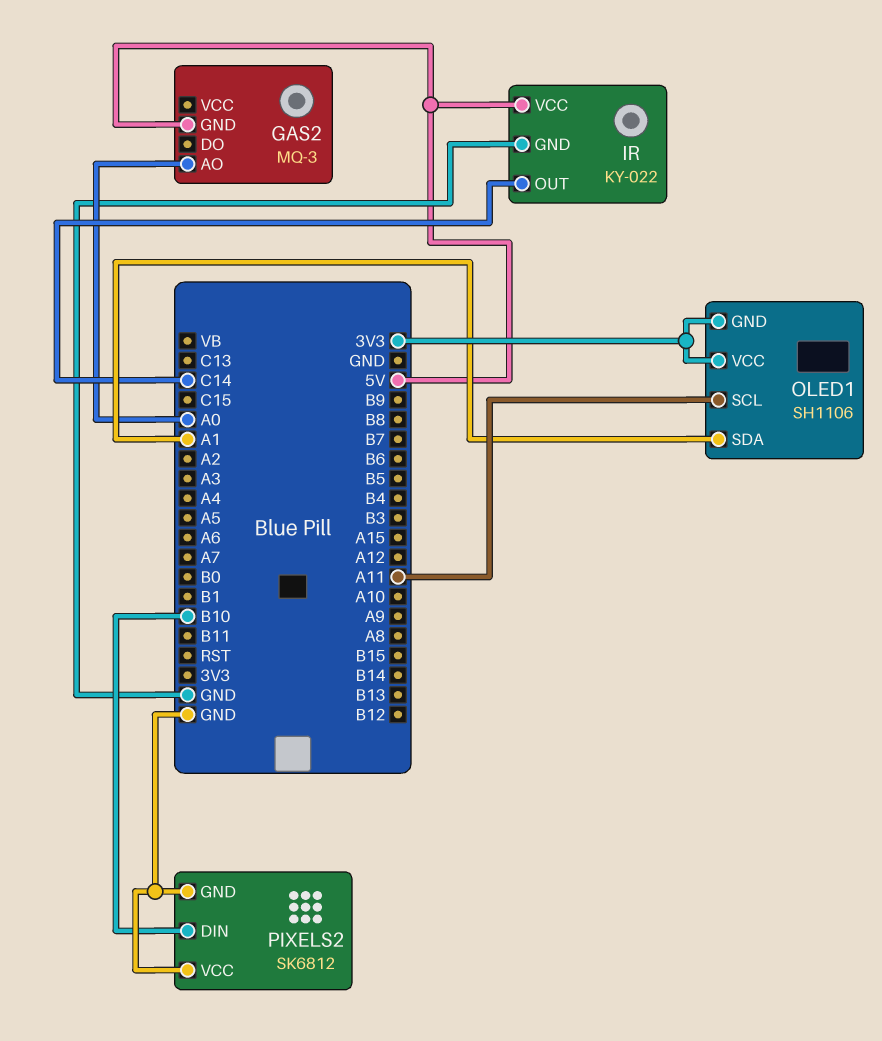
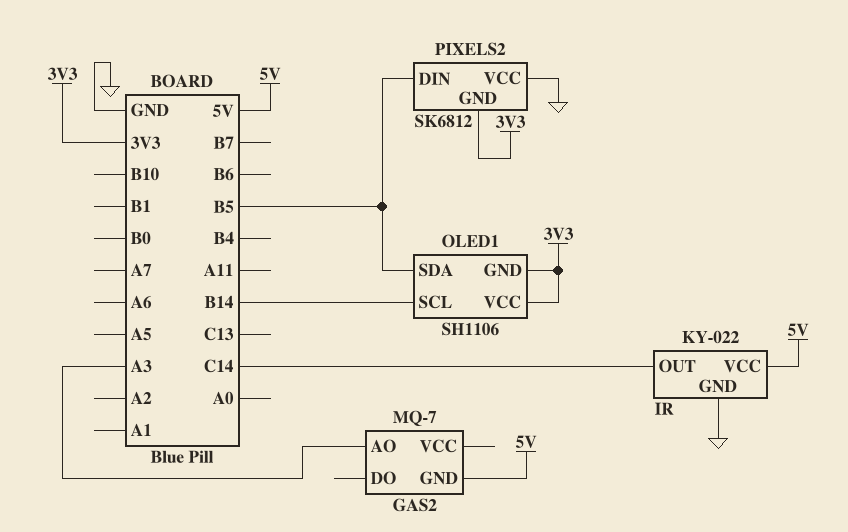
GAS2: MQ-3 -> MQ-7
GAS2 pin AO: A0 -> A3
OLED1 pin SCL: A11 -> B14
OLED1 pin SDA: A1 -> B5
PIXELS2 pin DIN: B10 -> B5
PIXELS2 pin GND: GND -> 3V3

